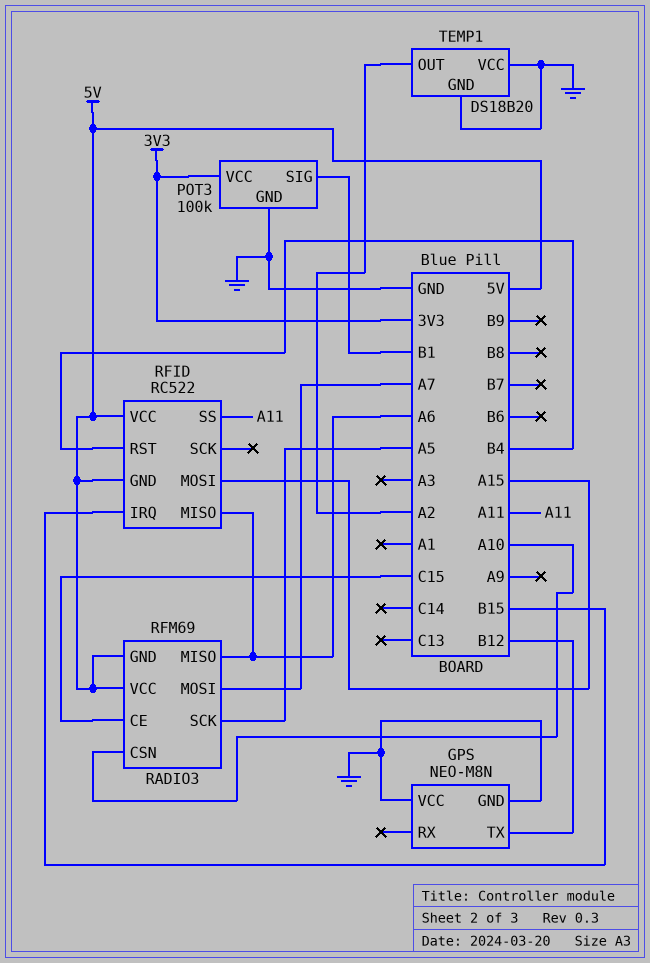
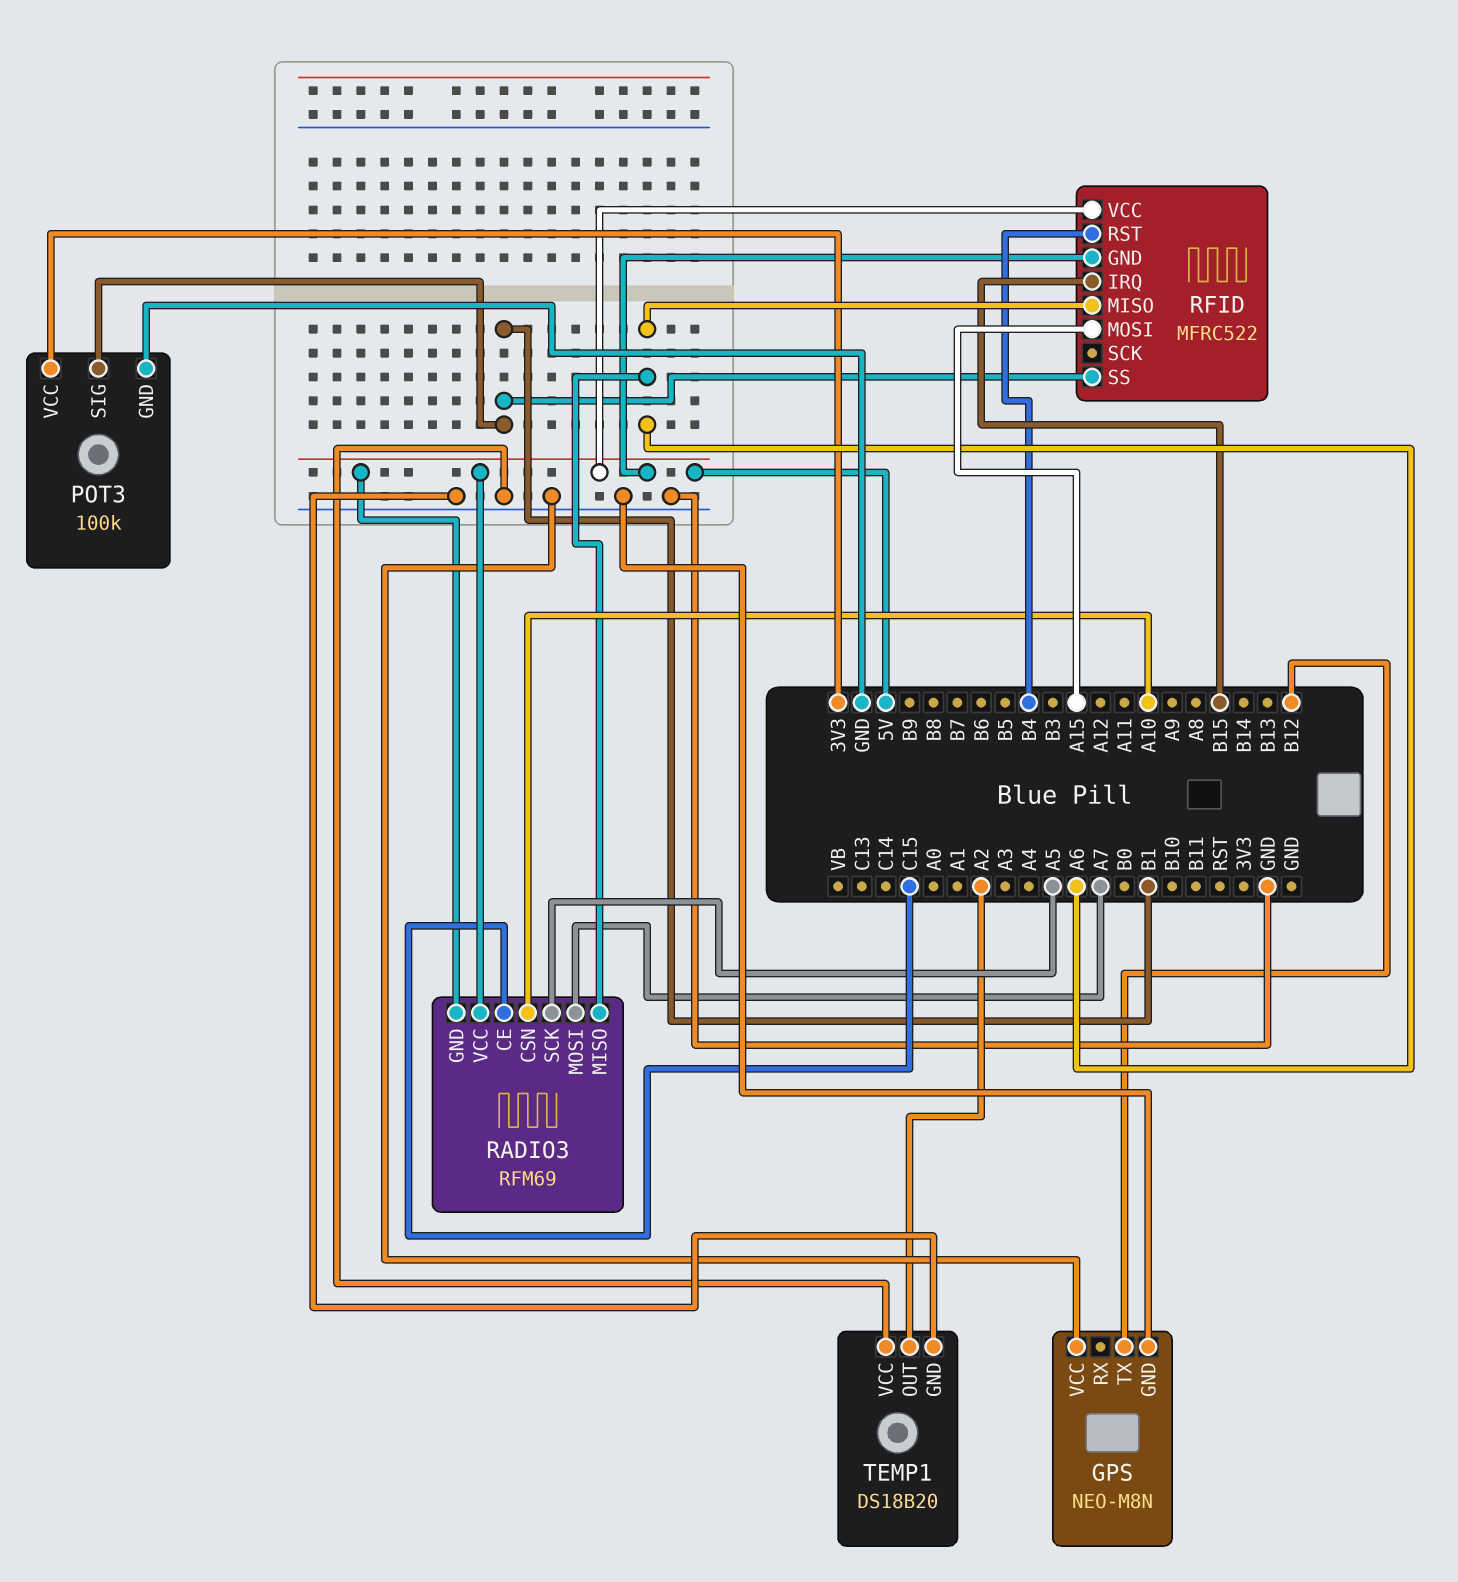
RFID: RC522 -> MFRC522
RFID pin SS: A11 -> B1

